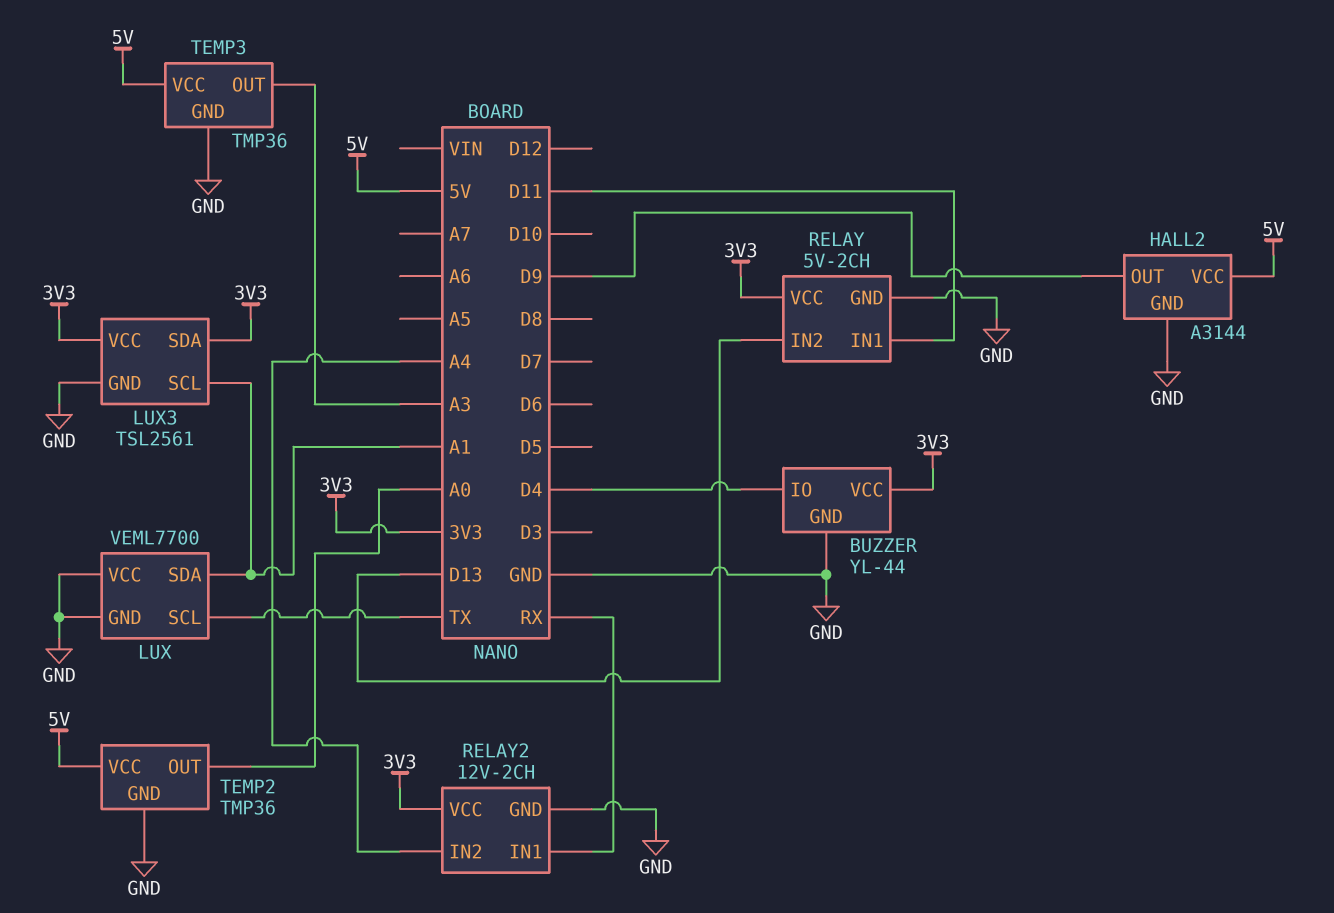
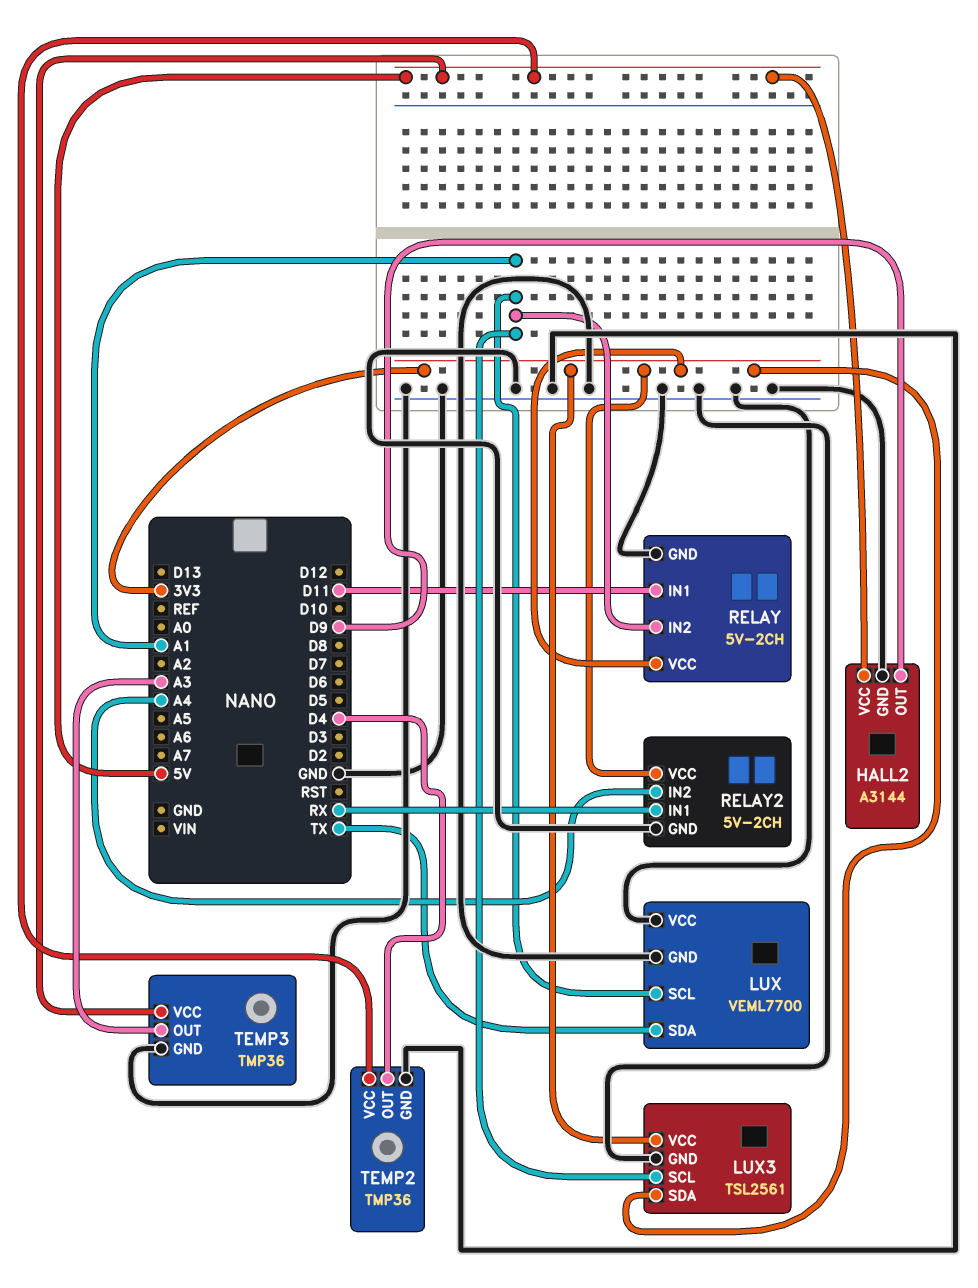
BUZZER: YL-44 -> none
BUZZER pin GND: GND -> none
BUZZER pin IO: D4 -> none
BUZZER pin VCC: 3V3 -> none
LUX pin SCL: TX -> A1
LUX pin SDA: A1 -> TX
RELAY pin IN2: D13 -> A1
RELAY2: 12V-2CH -> 5V-2CH
TEMP2 pin OUT: A0 -> D4

